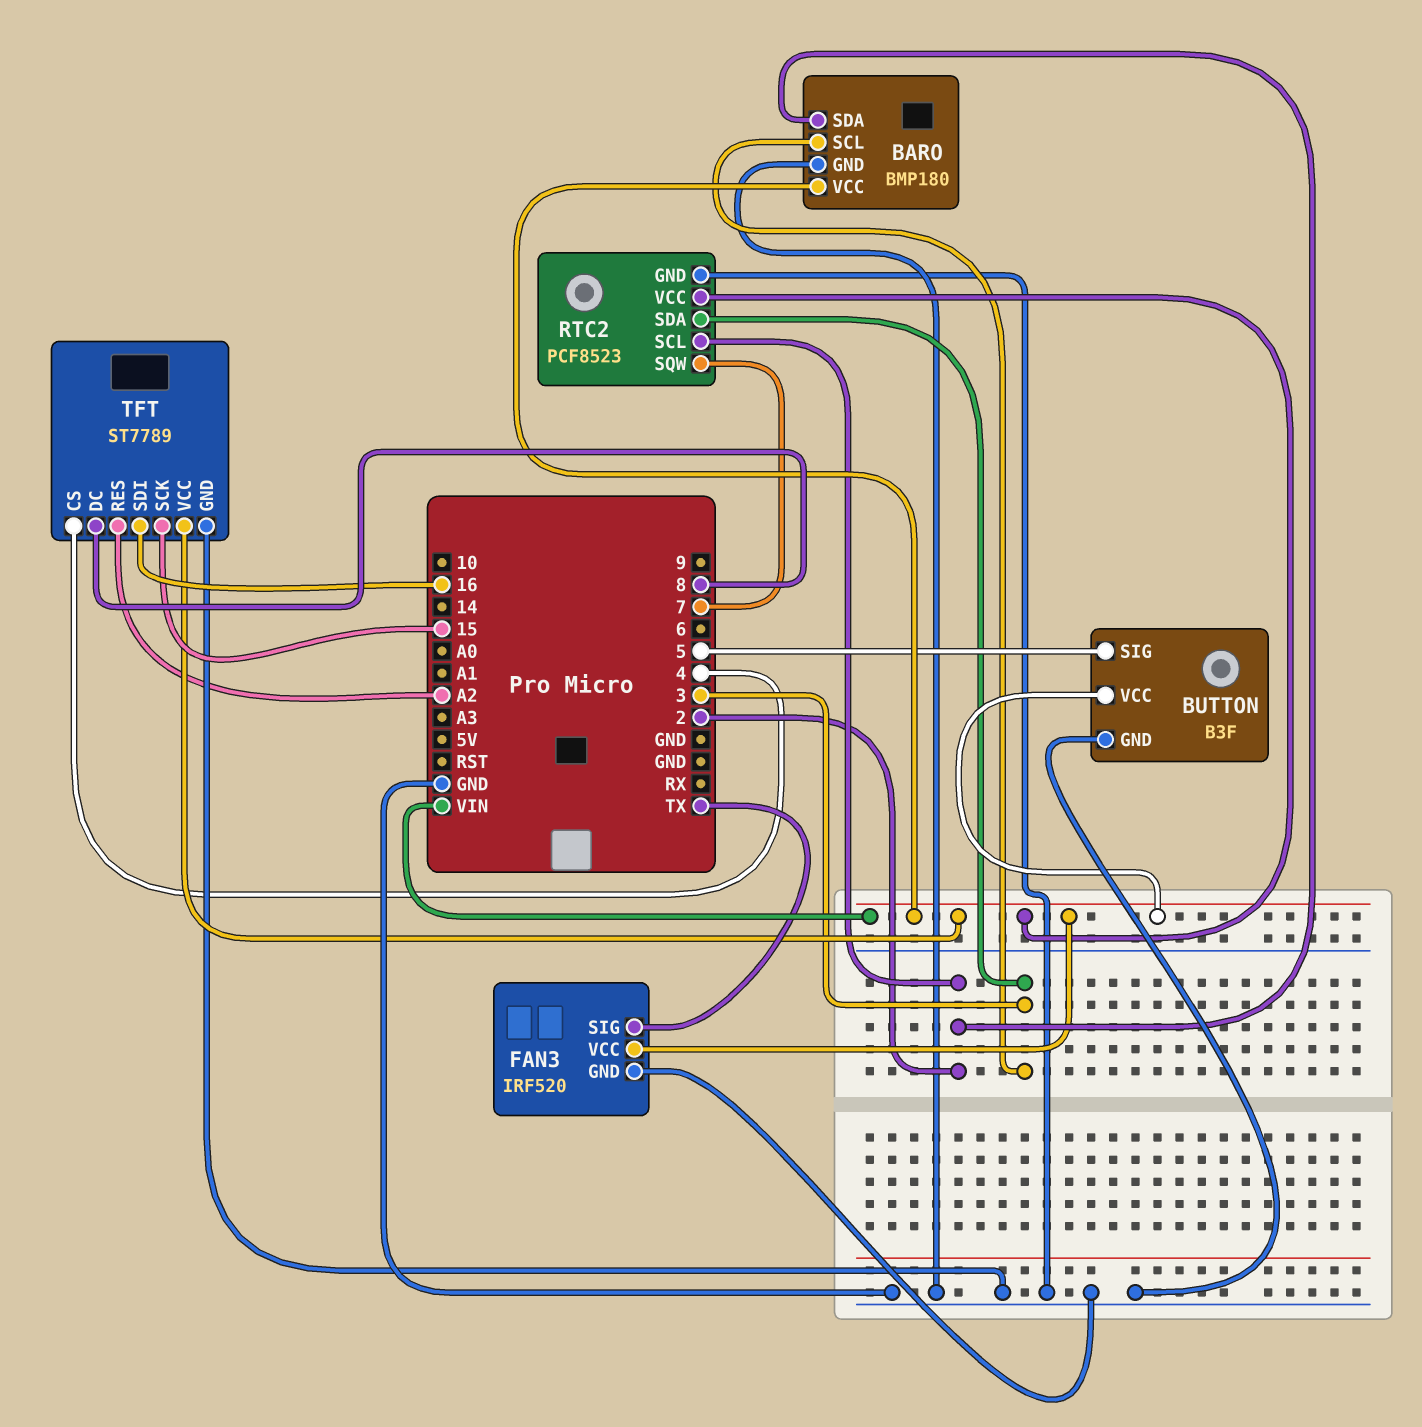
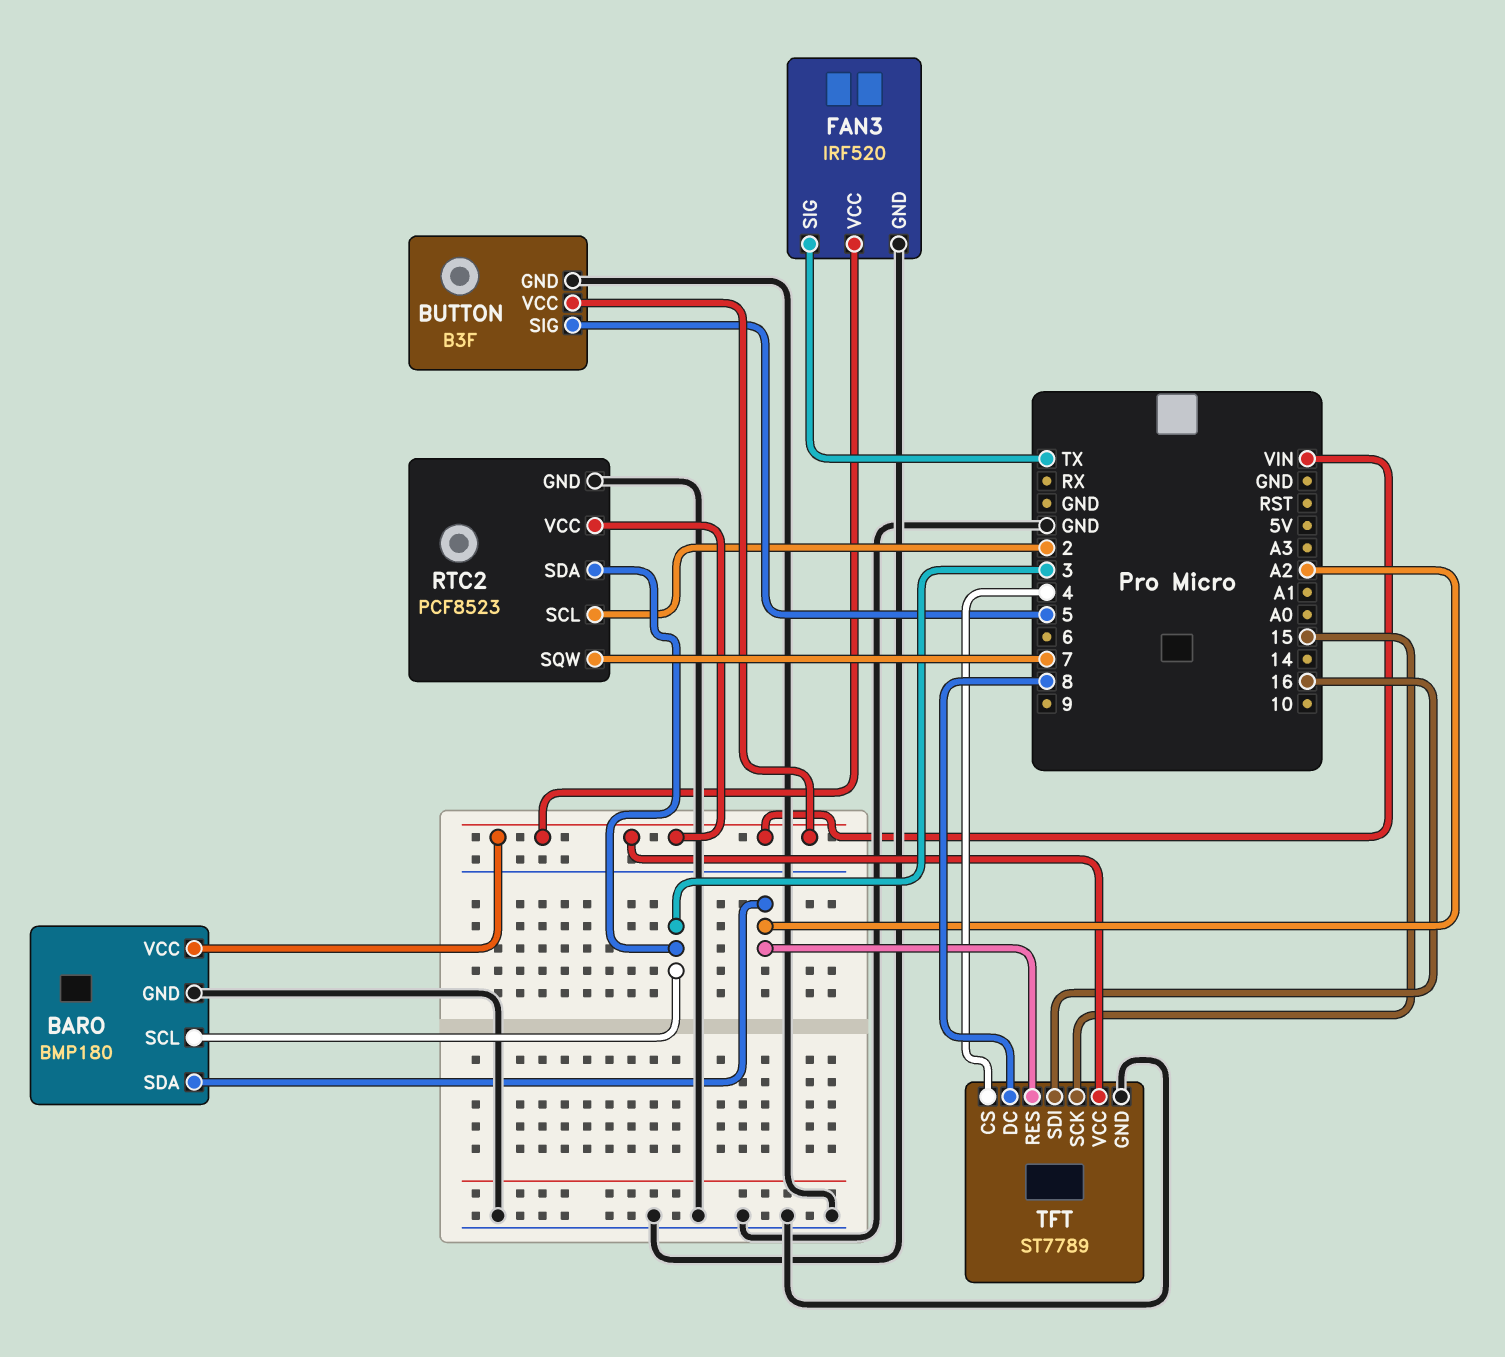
BARO pin SDA: 2 -> A2

